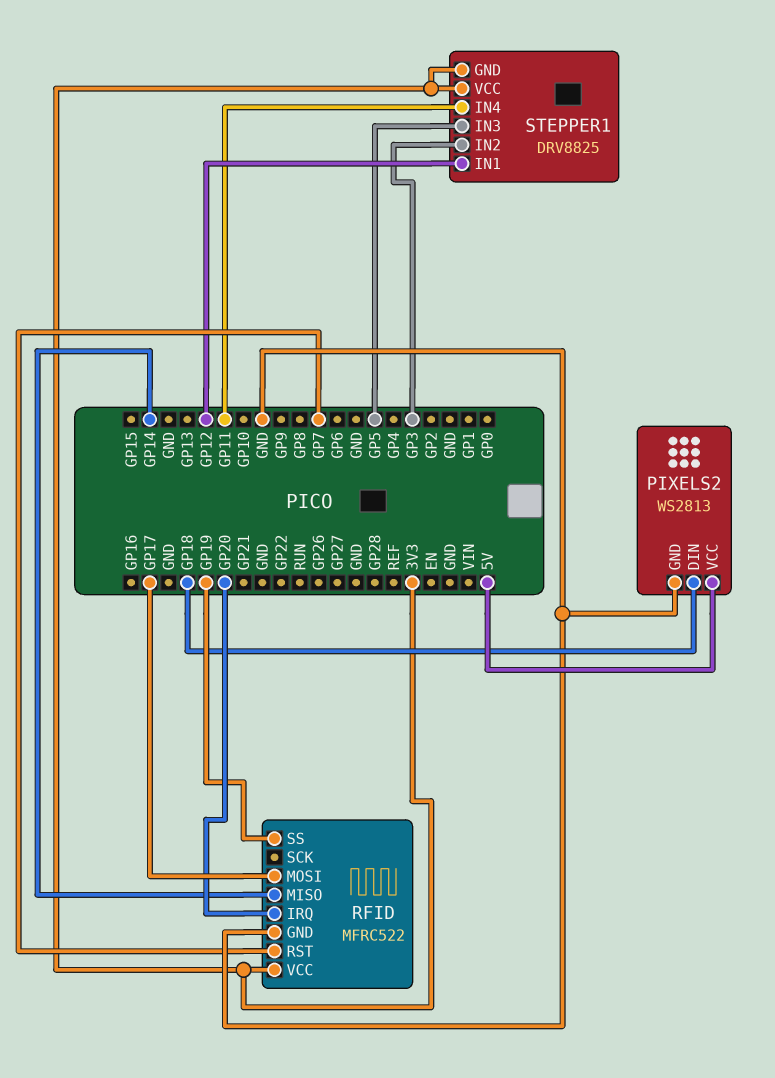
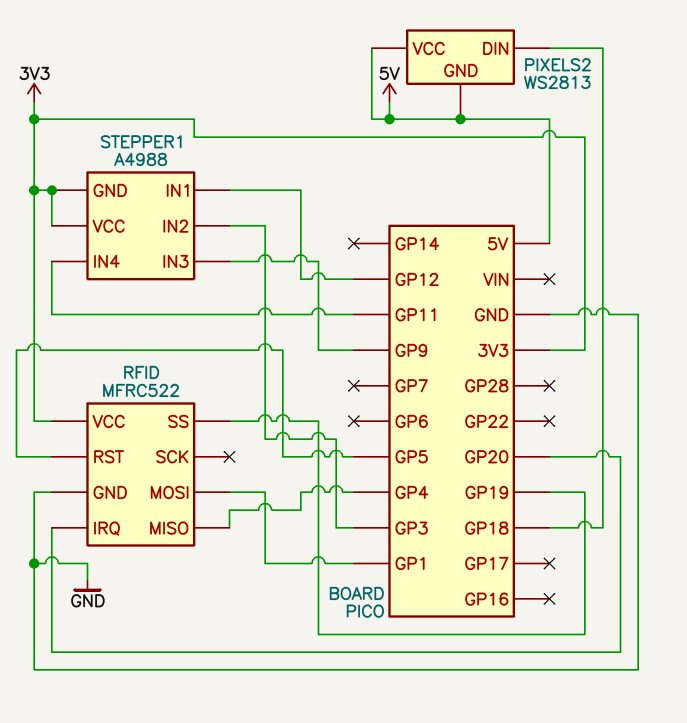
PIXELS2 pin GND: GND -> 5V
RFID pin MISO: GP14 -> GP4
RFID pin MOSI: GP17 -> GP1
RFID pin RST: GP7 -> GP5
STEPPER1: DRV8825 -> A4988
STEPPER1 pin IN3: GP5 -> GP9

